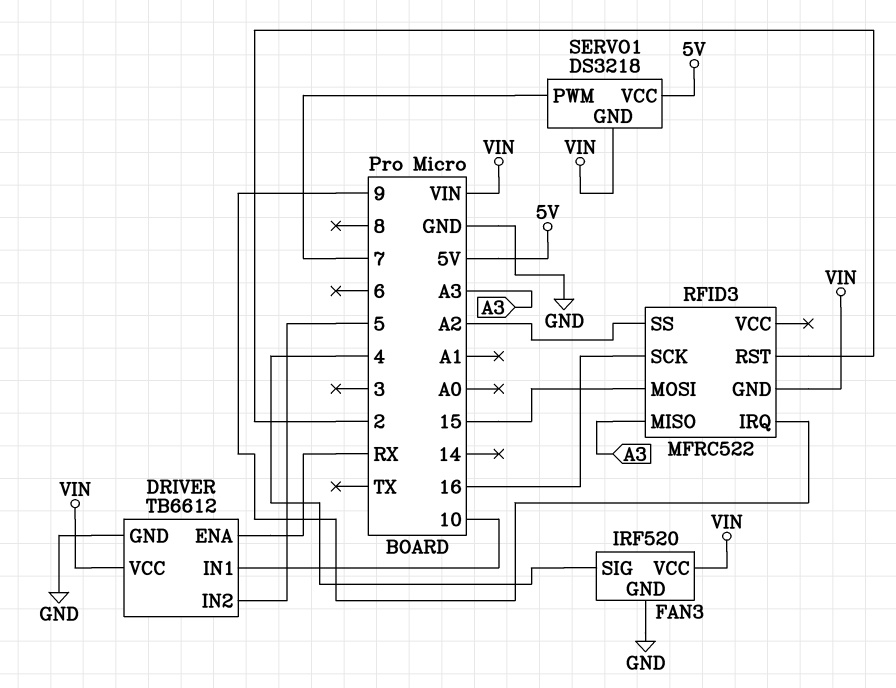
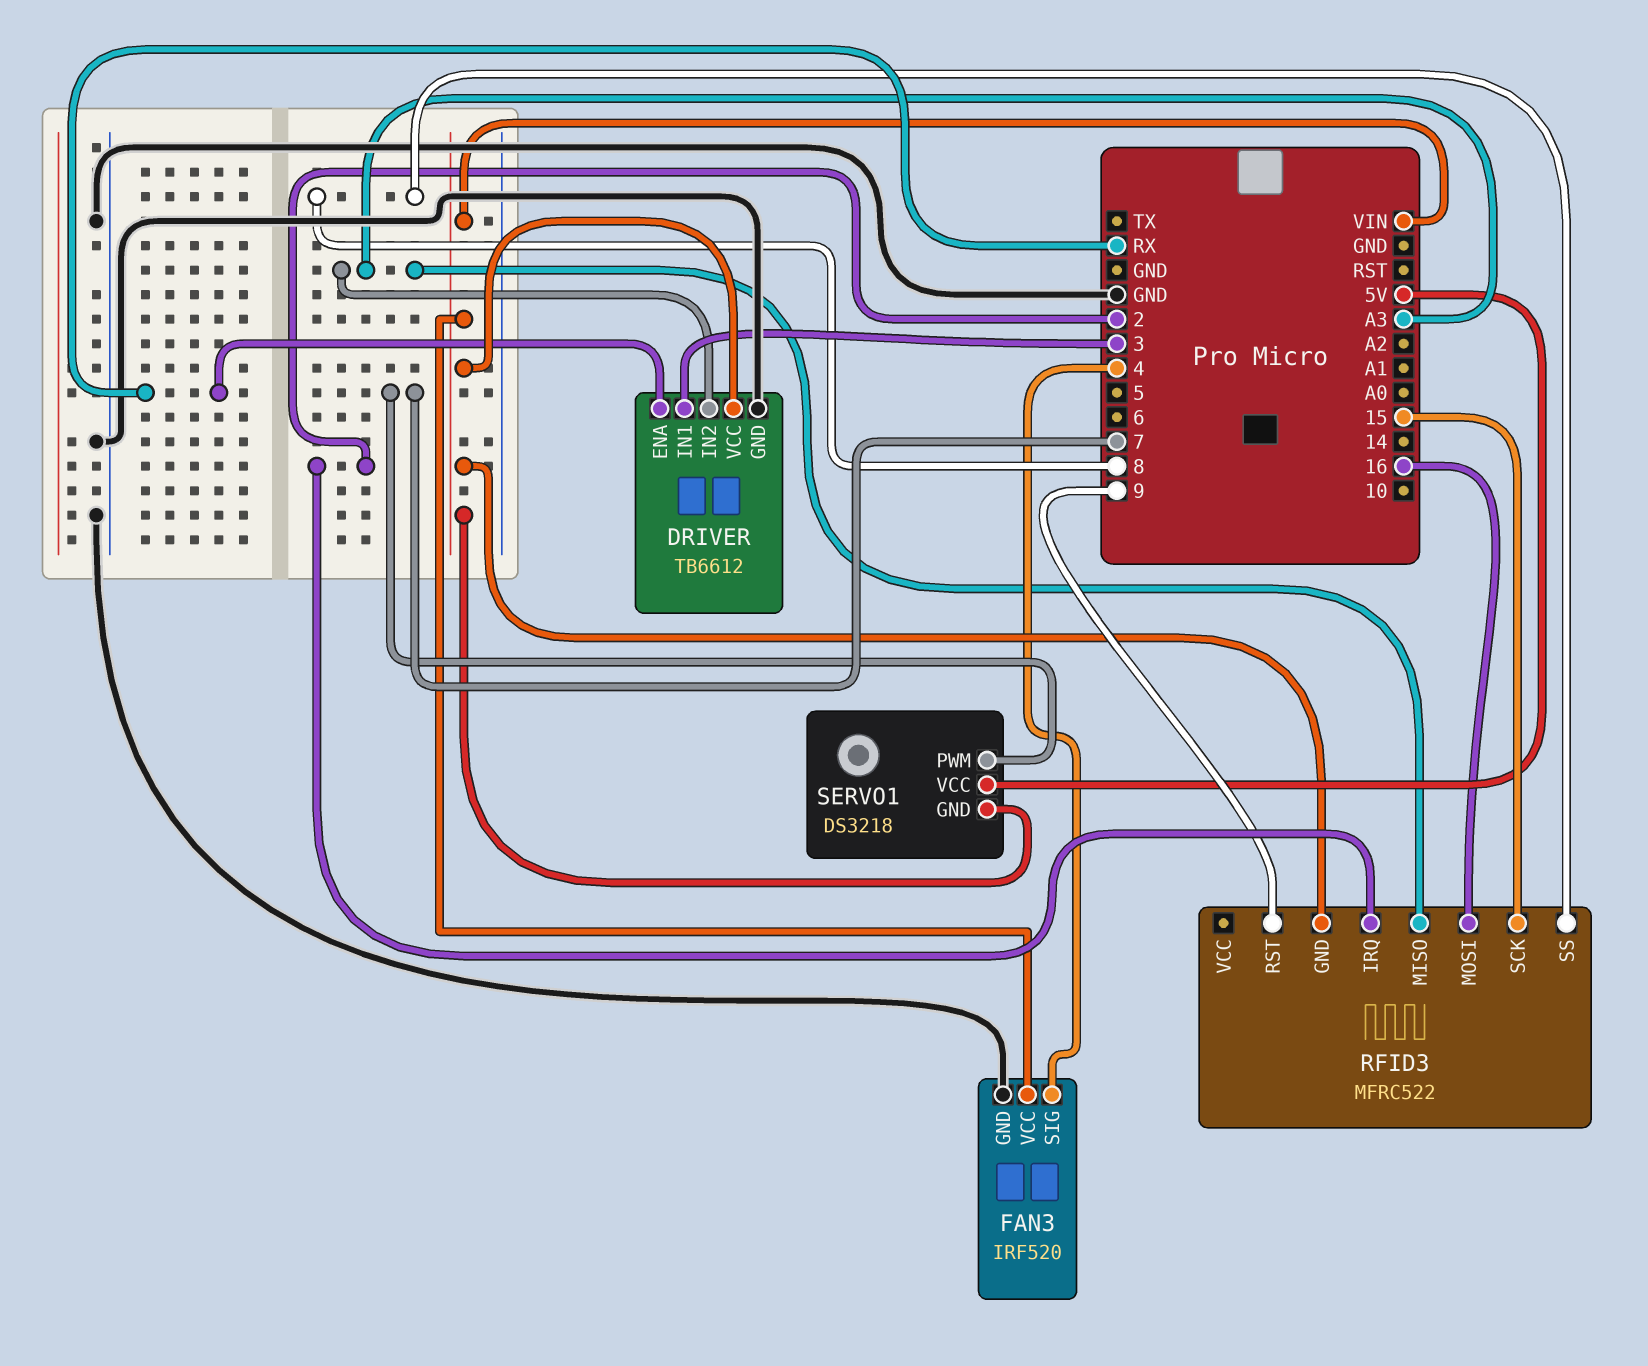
DRIVER pin IN1: 10 -> 3
DRIVER pin IN2: 5 -> A3
RFID3 pin IRQ: 9 -> 2
RFID3 pin MOSI: 15 -> 16
RFID3 pin RST: 2 -> 9
RFID3 pin SCK: 16 -> 15
RFID3 pin SS: A2 -> 8

